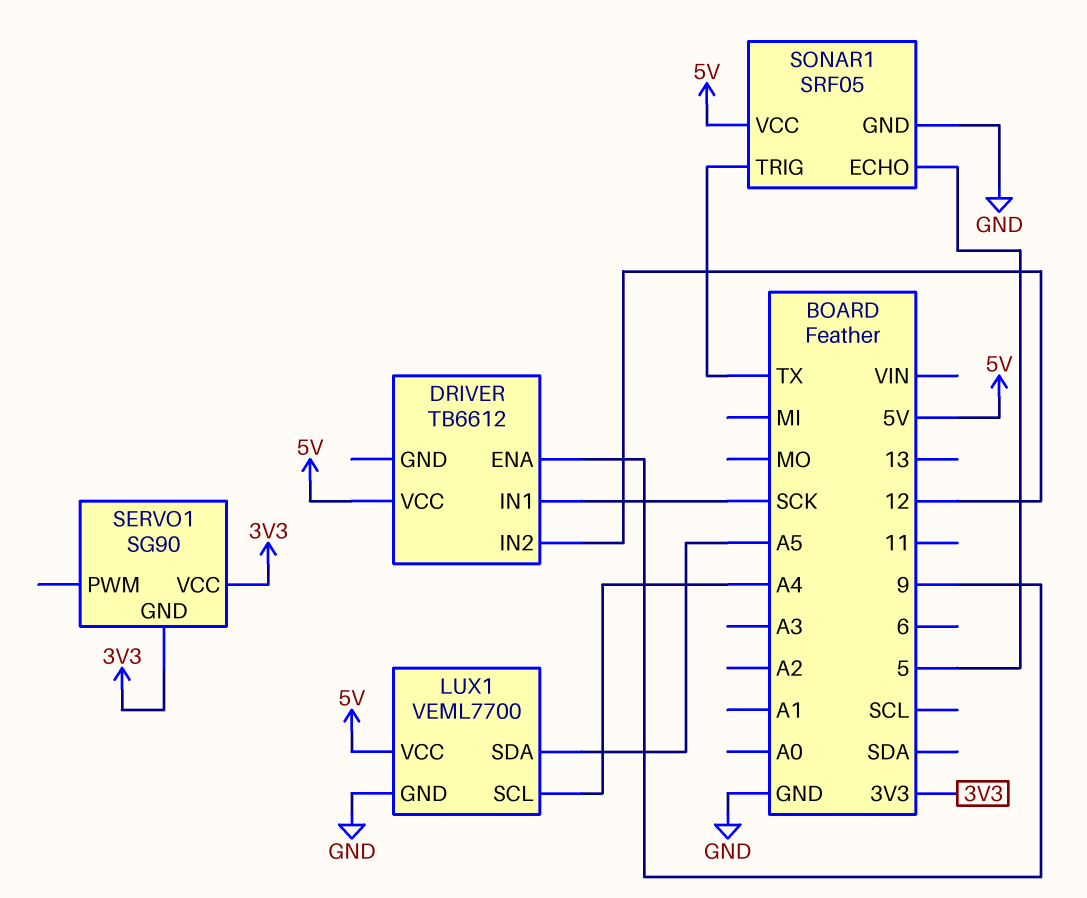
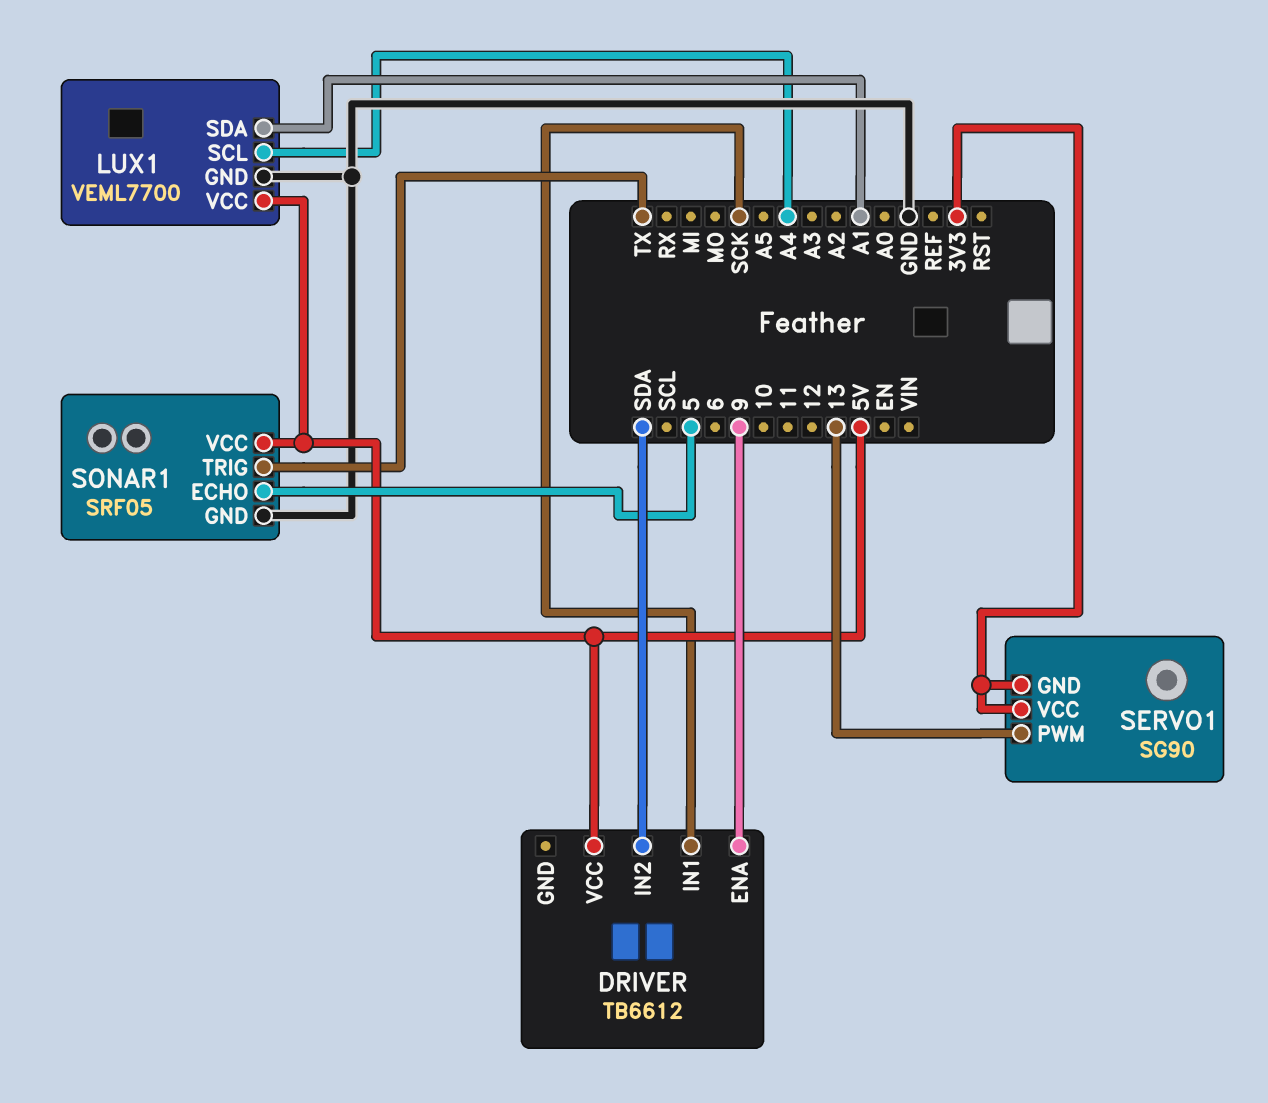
DRIVER pin IN2: 12 -> SDA
LUX1 pin SDA: A5 -> A1
SERVO1 pin PWM: none -> 13

